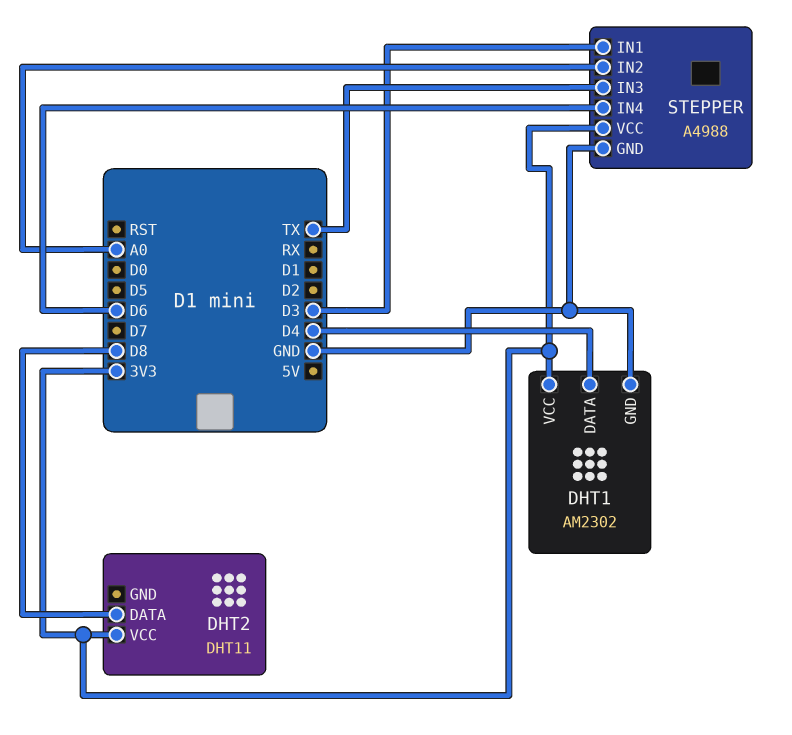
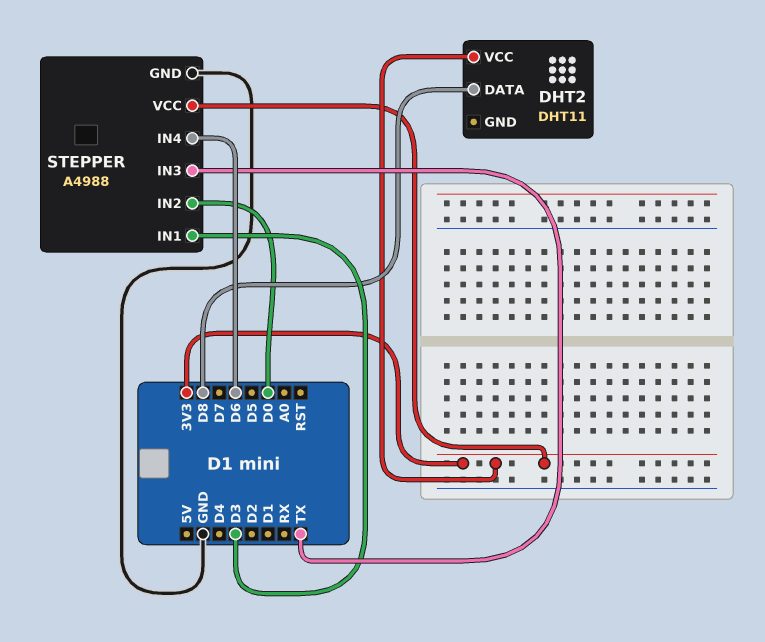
DHT1: AM2302 -> none
DHT1 pin DATA: D4 -> none
DHT1 pin GND: GND -> none
DHT1 pin VCC: 3V3 -> none
STEPPER pin IN2: A0 -> D0

